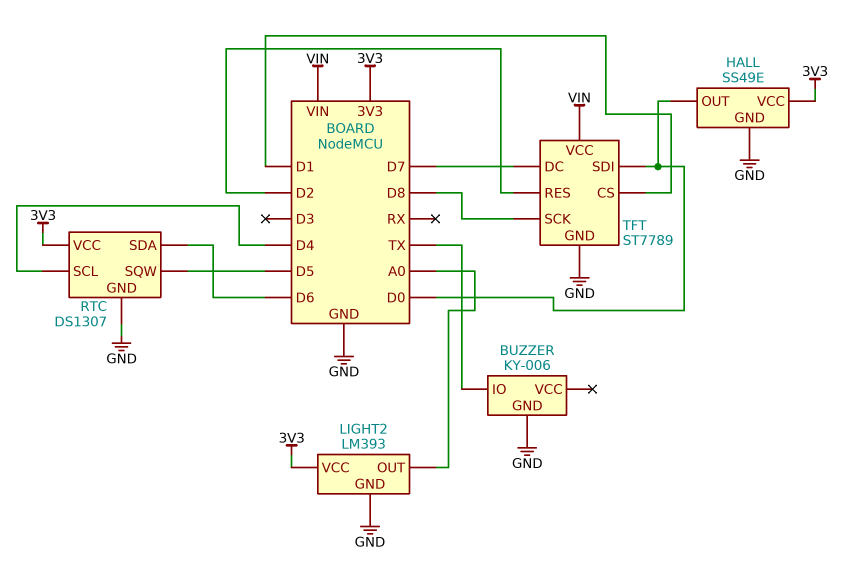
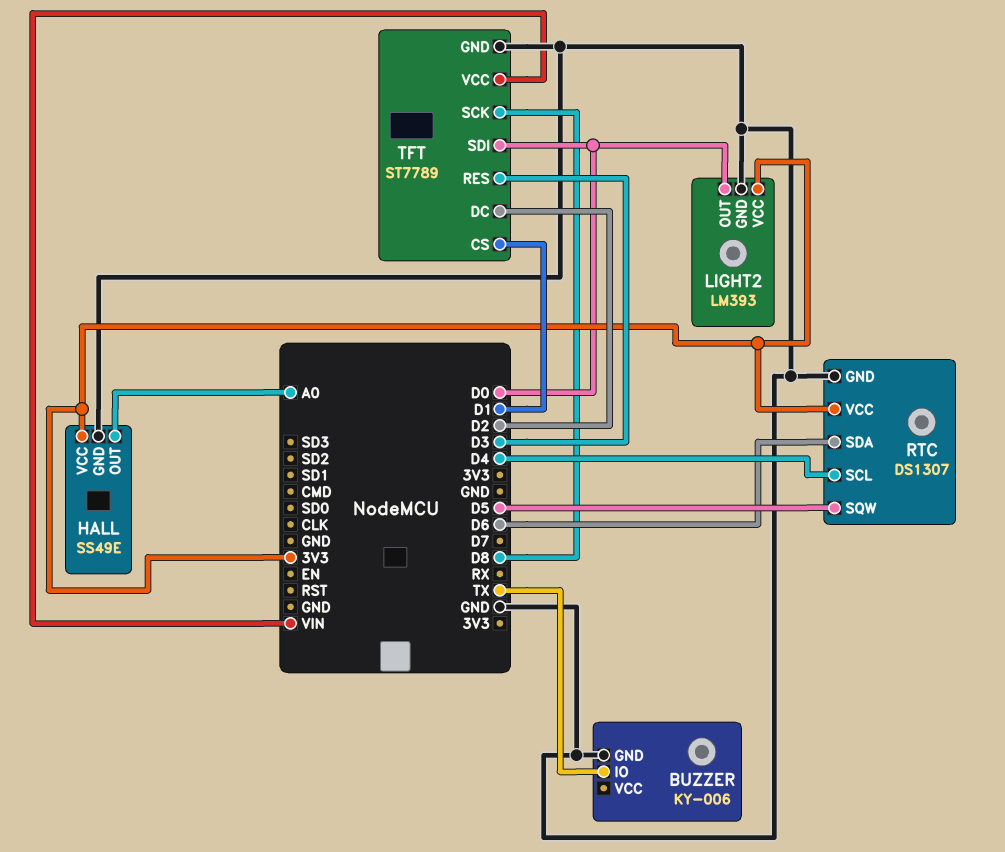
HALL pin OUT: D0 -> A0
LIGHT2 pin OUT: A0 -> D0
TFT pin DC: D7 -> D2
TFT pin RES: D2 -> D3

